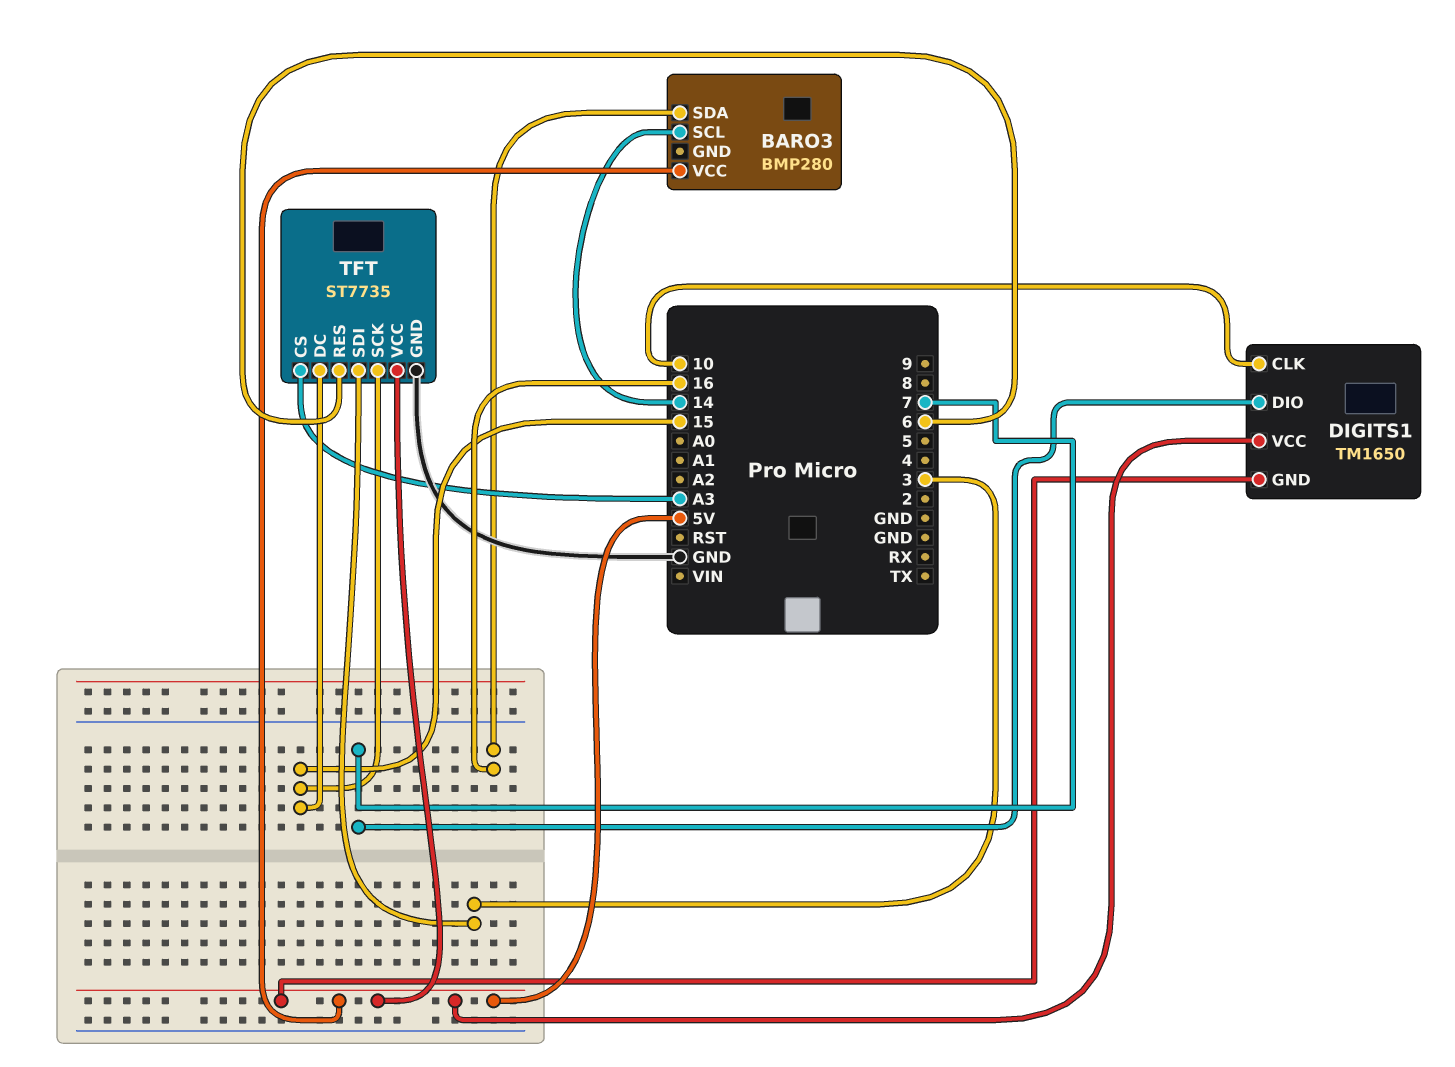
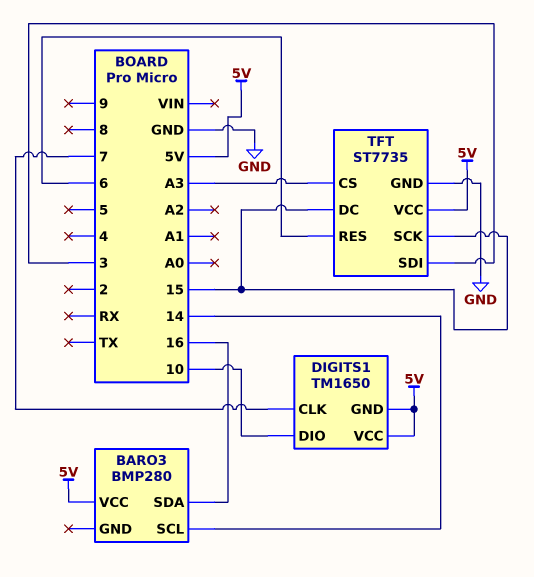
DIGITS1 pin CLK: 10 -> 7
DIGITS1 pin DIO: 7 -> 10

